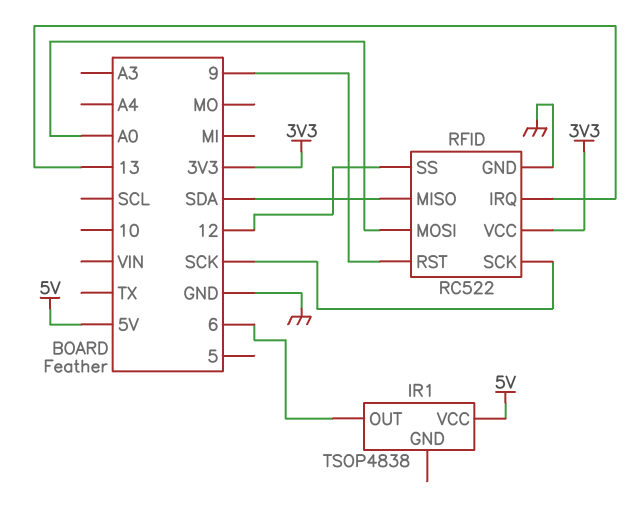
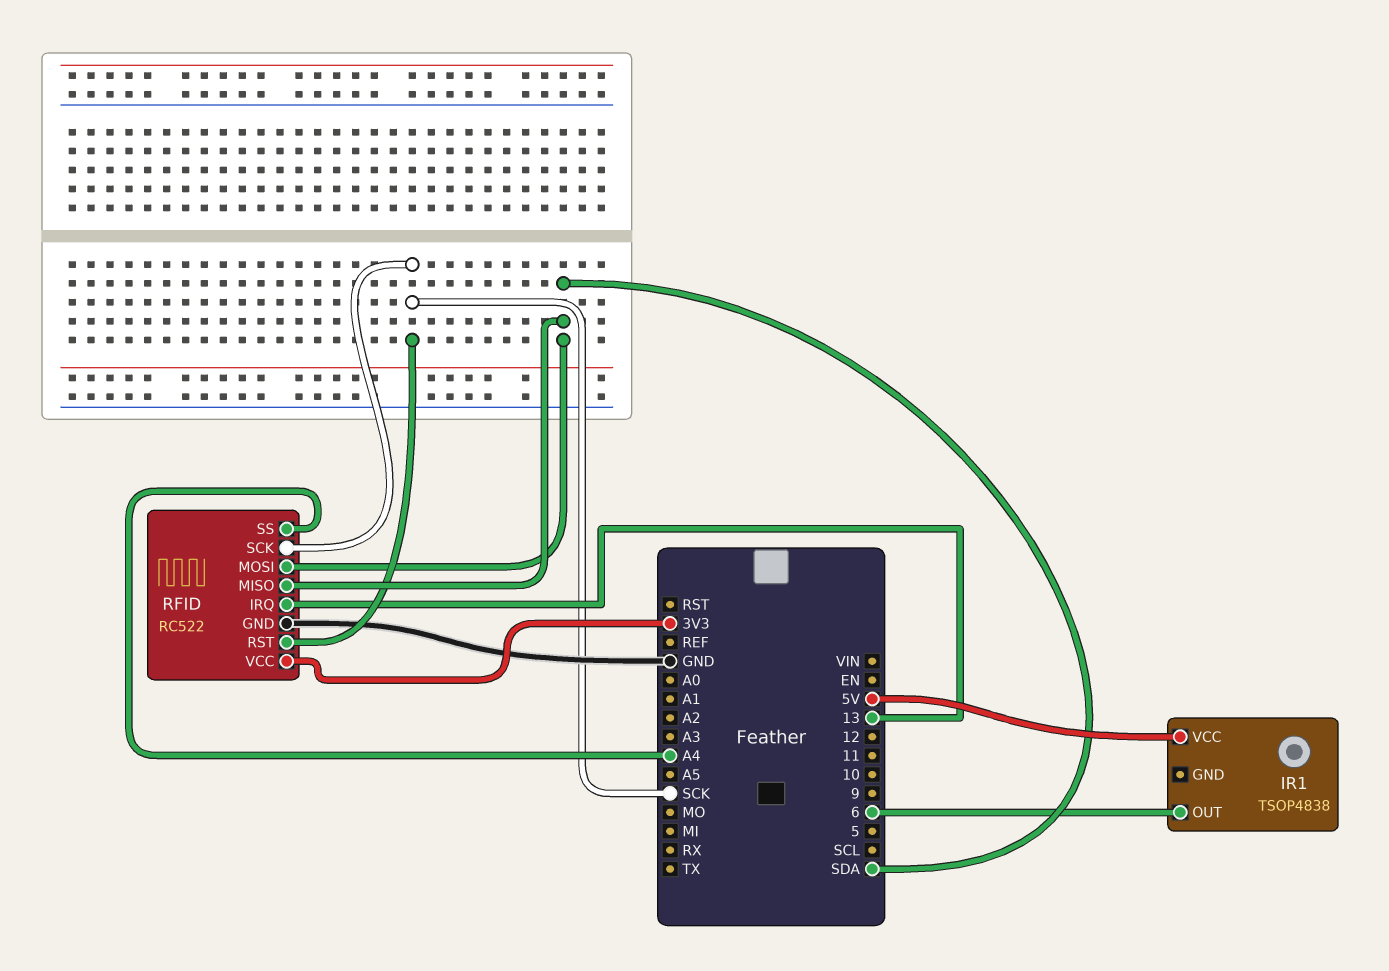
RFID pin MOSI: A0 -> SDA
RFID pin RST: 9 -> SCK
RFID pin SS: 12 -> A4

